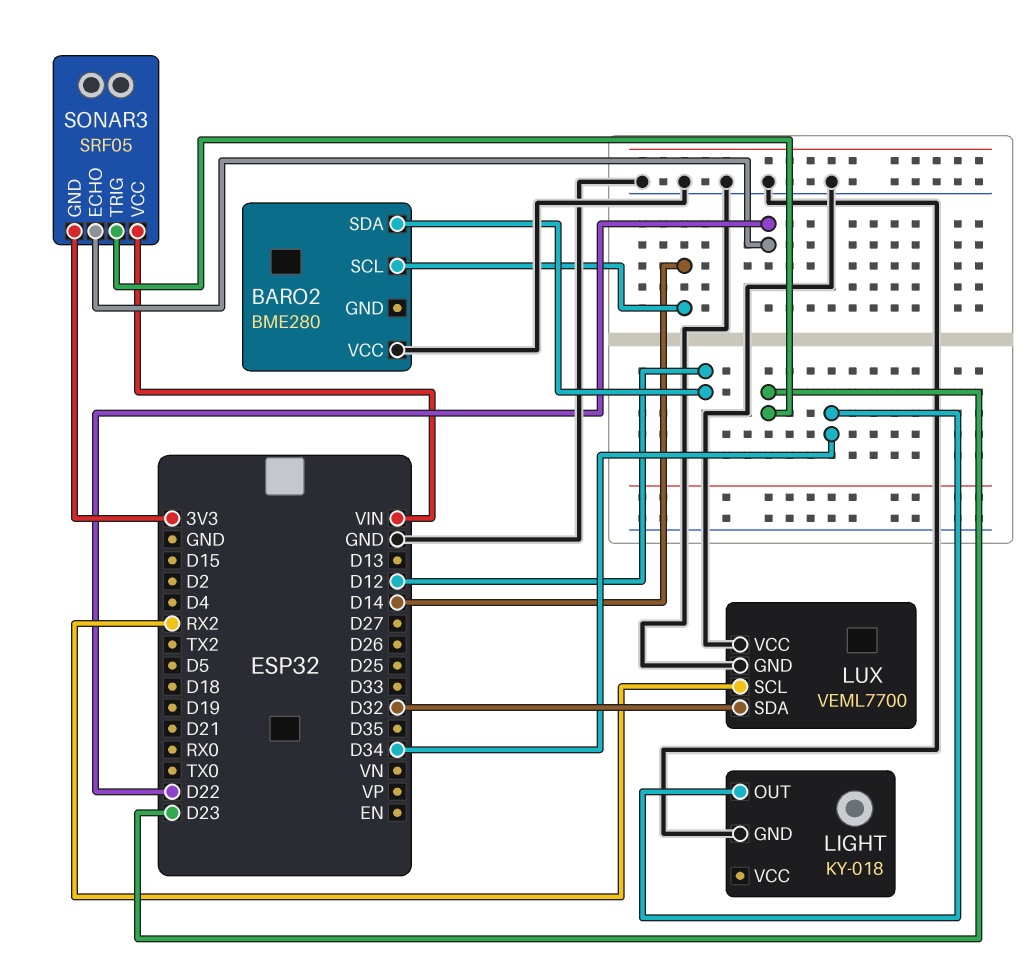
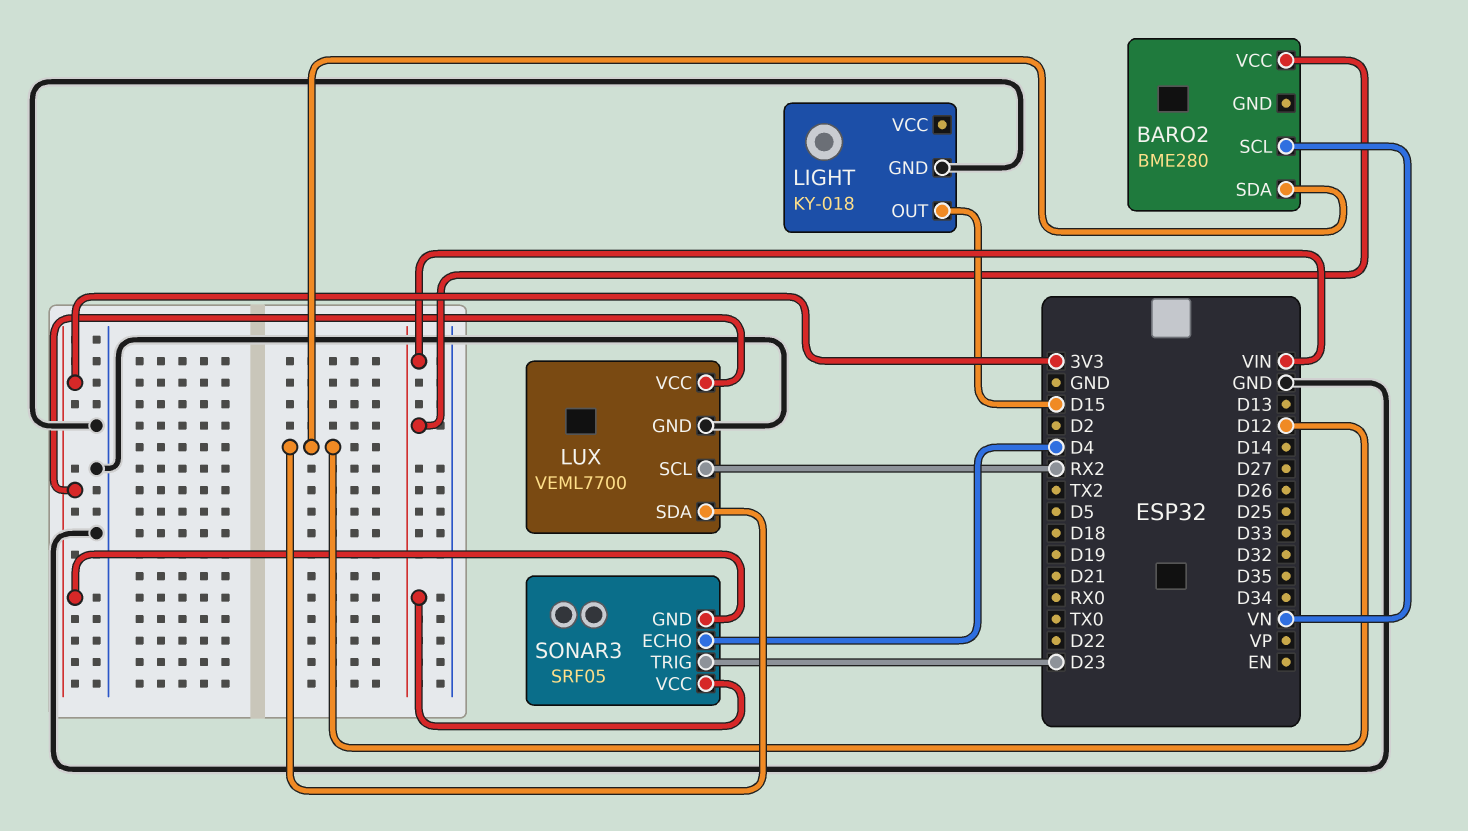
BARO2 pin SCL: D14 -> VN
BARO2 pin VCC: GND -> VIN
LIGHT pin OUT: D34 -> D15
LUX pin SDA: D32 -> D12
LUX pin VCC: GND -> 3V3
SONAR3 pin ECHO: D22 -> D4

